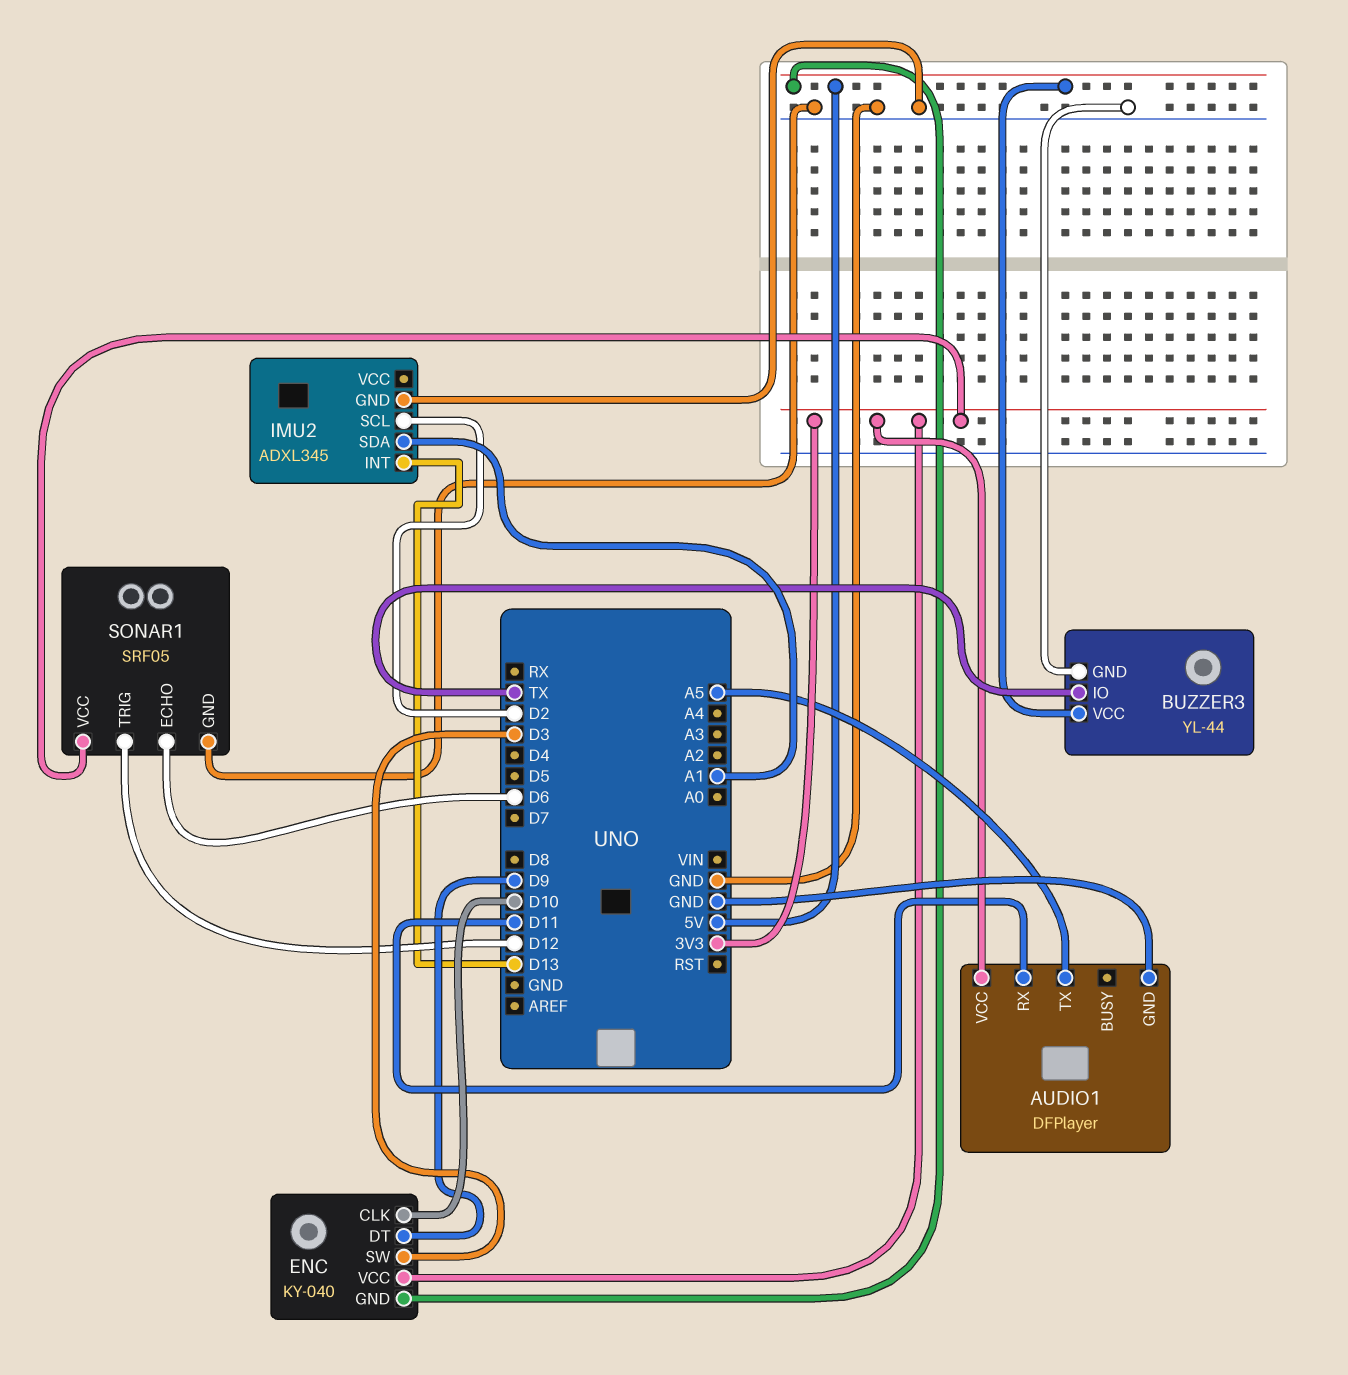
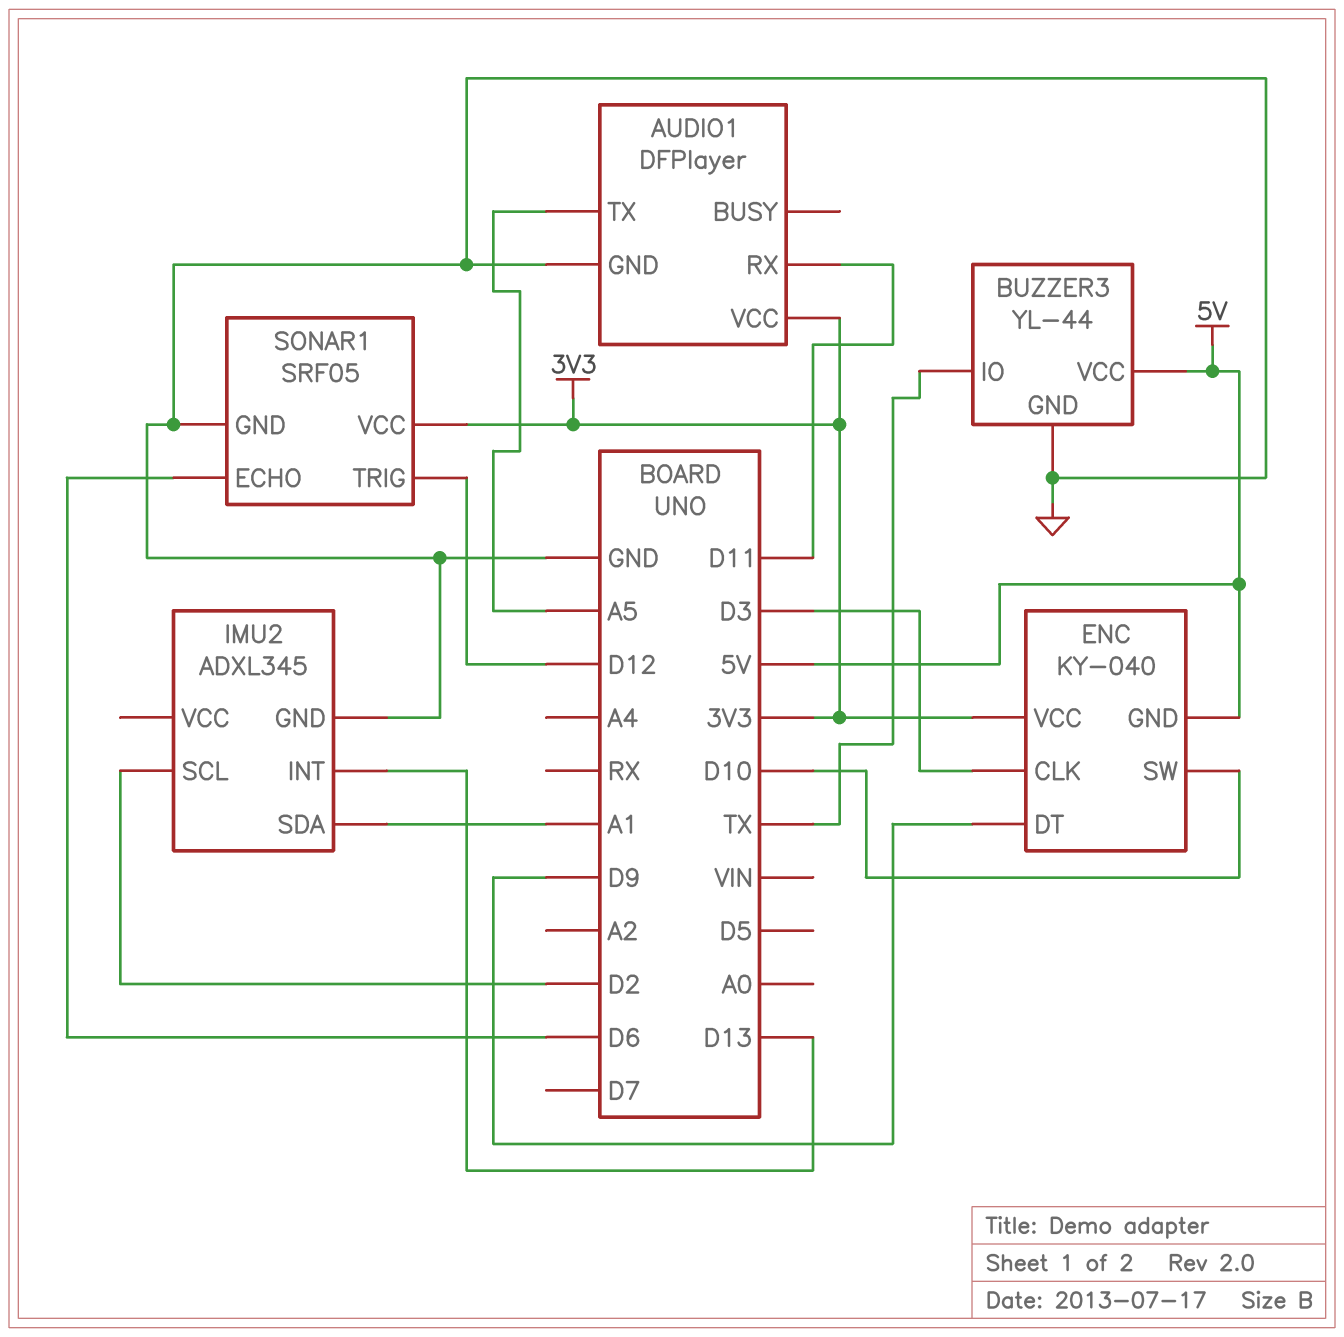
ENC pin CLK: D10 -> D3
ENC pin SW: D3 -> D10

